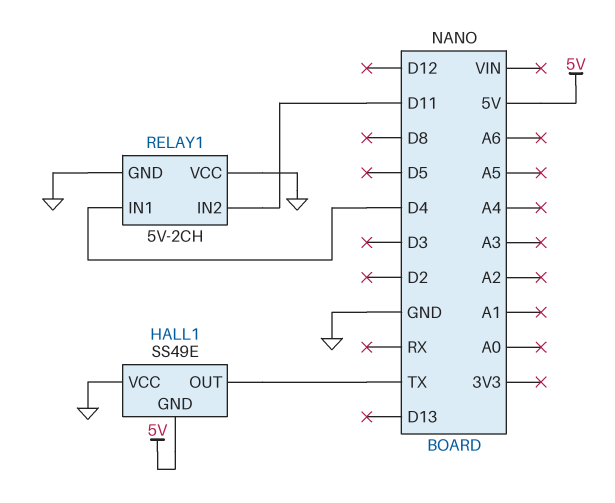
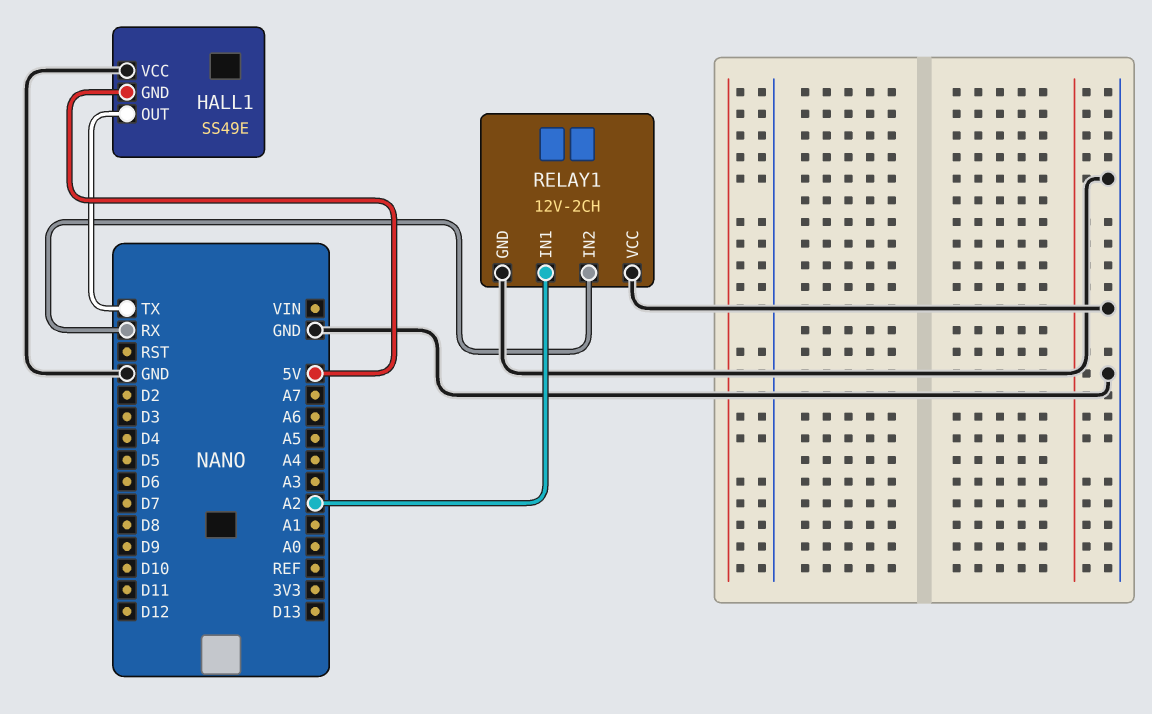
RELAY1: 5V-2CH -> 12V-2CH
RELAY1 pin IN1: D4 -> A2
RELAY1 pin IN2: D11 -> RX

